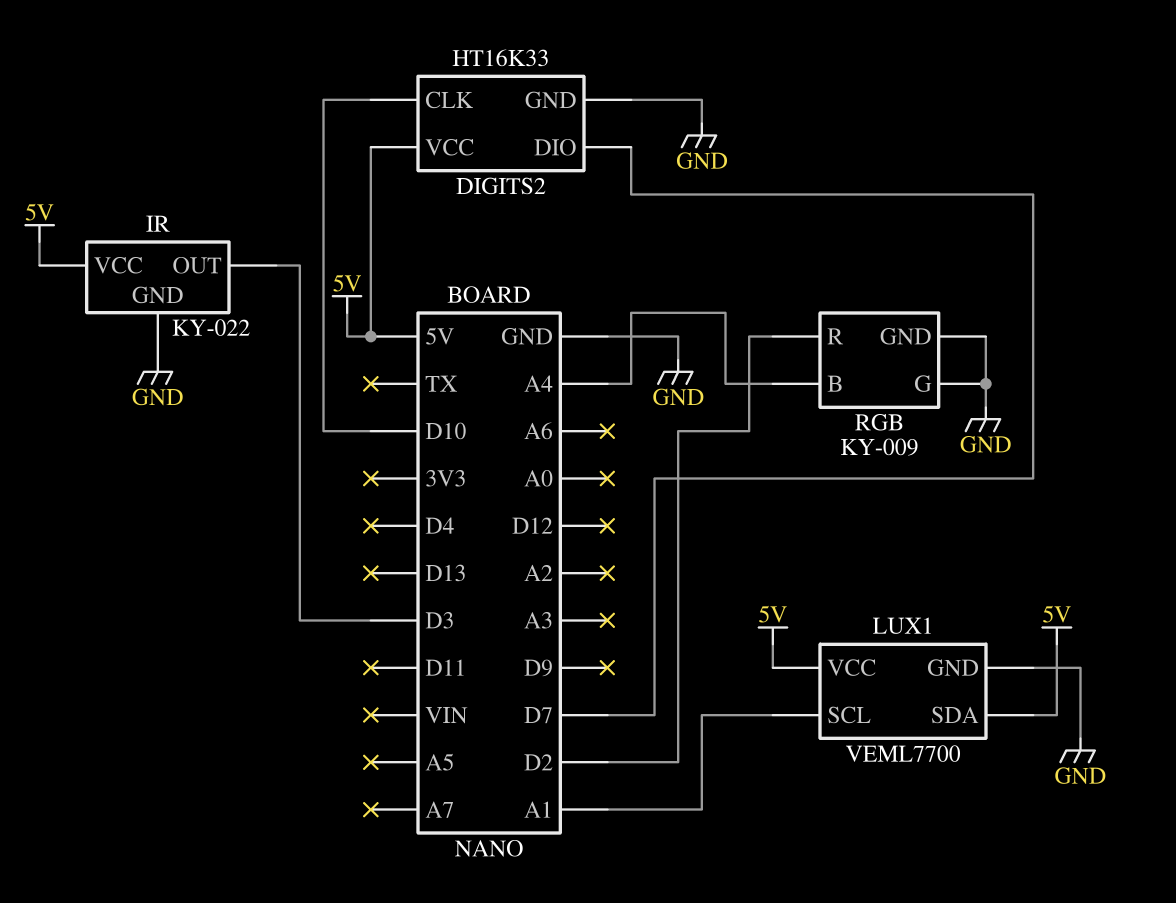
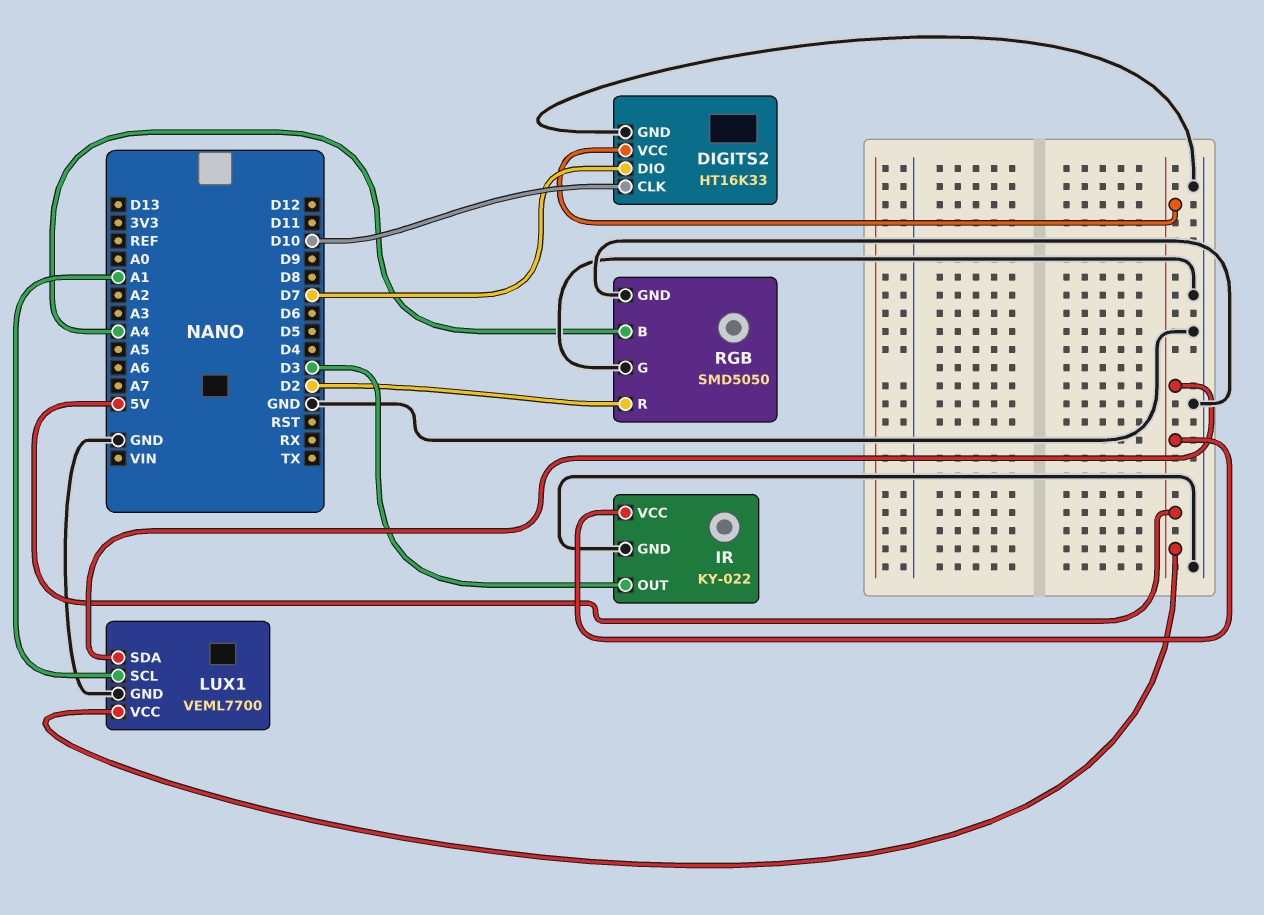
RGB: KY-009 -> SMD5050

